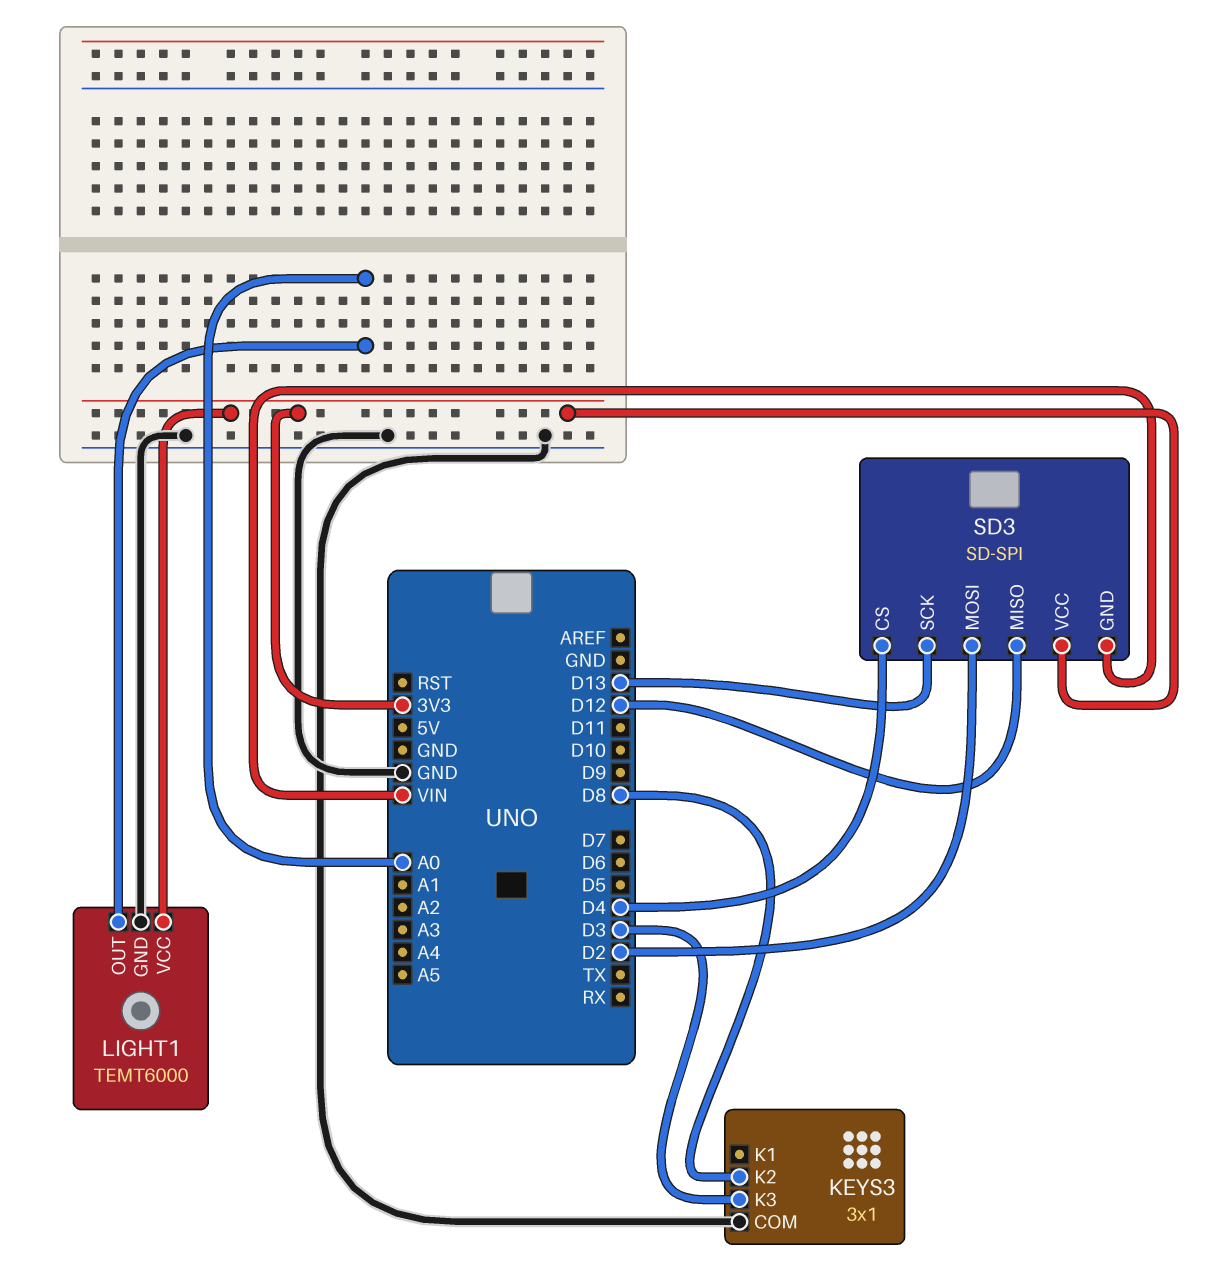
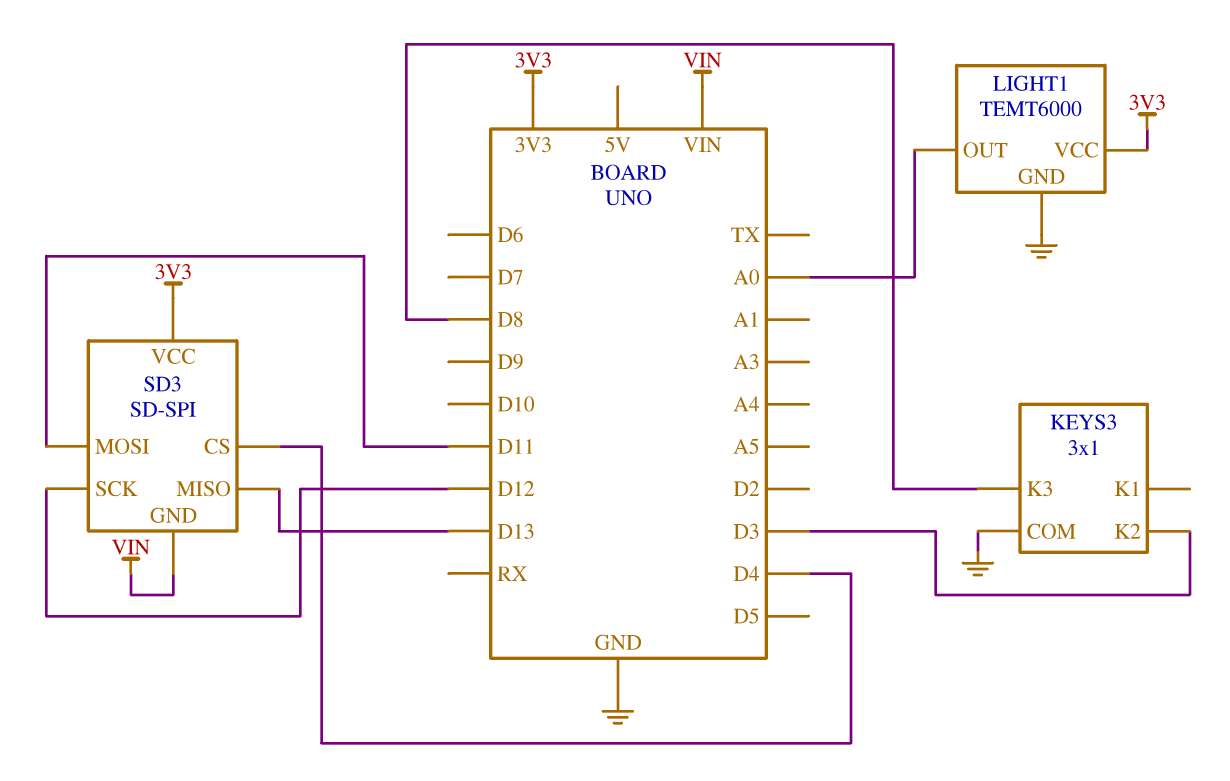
KEYS3 pin K2: D8 -> D3
KEYS3 pin K3: D3 -> D8
SD3 pin MISO: D12 -> D13
SD3 pin MOSI: D2 -> D11
SD3 pin SCK: D13 -> D12

